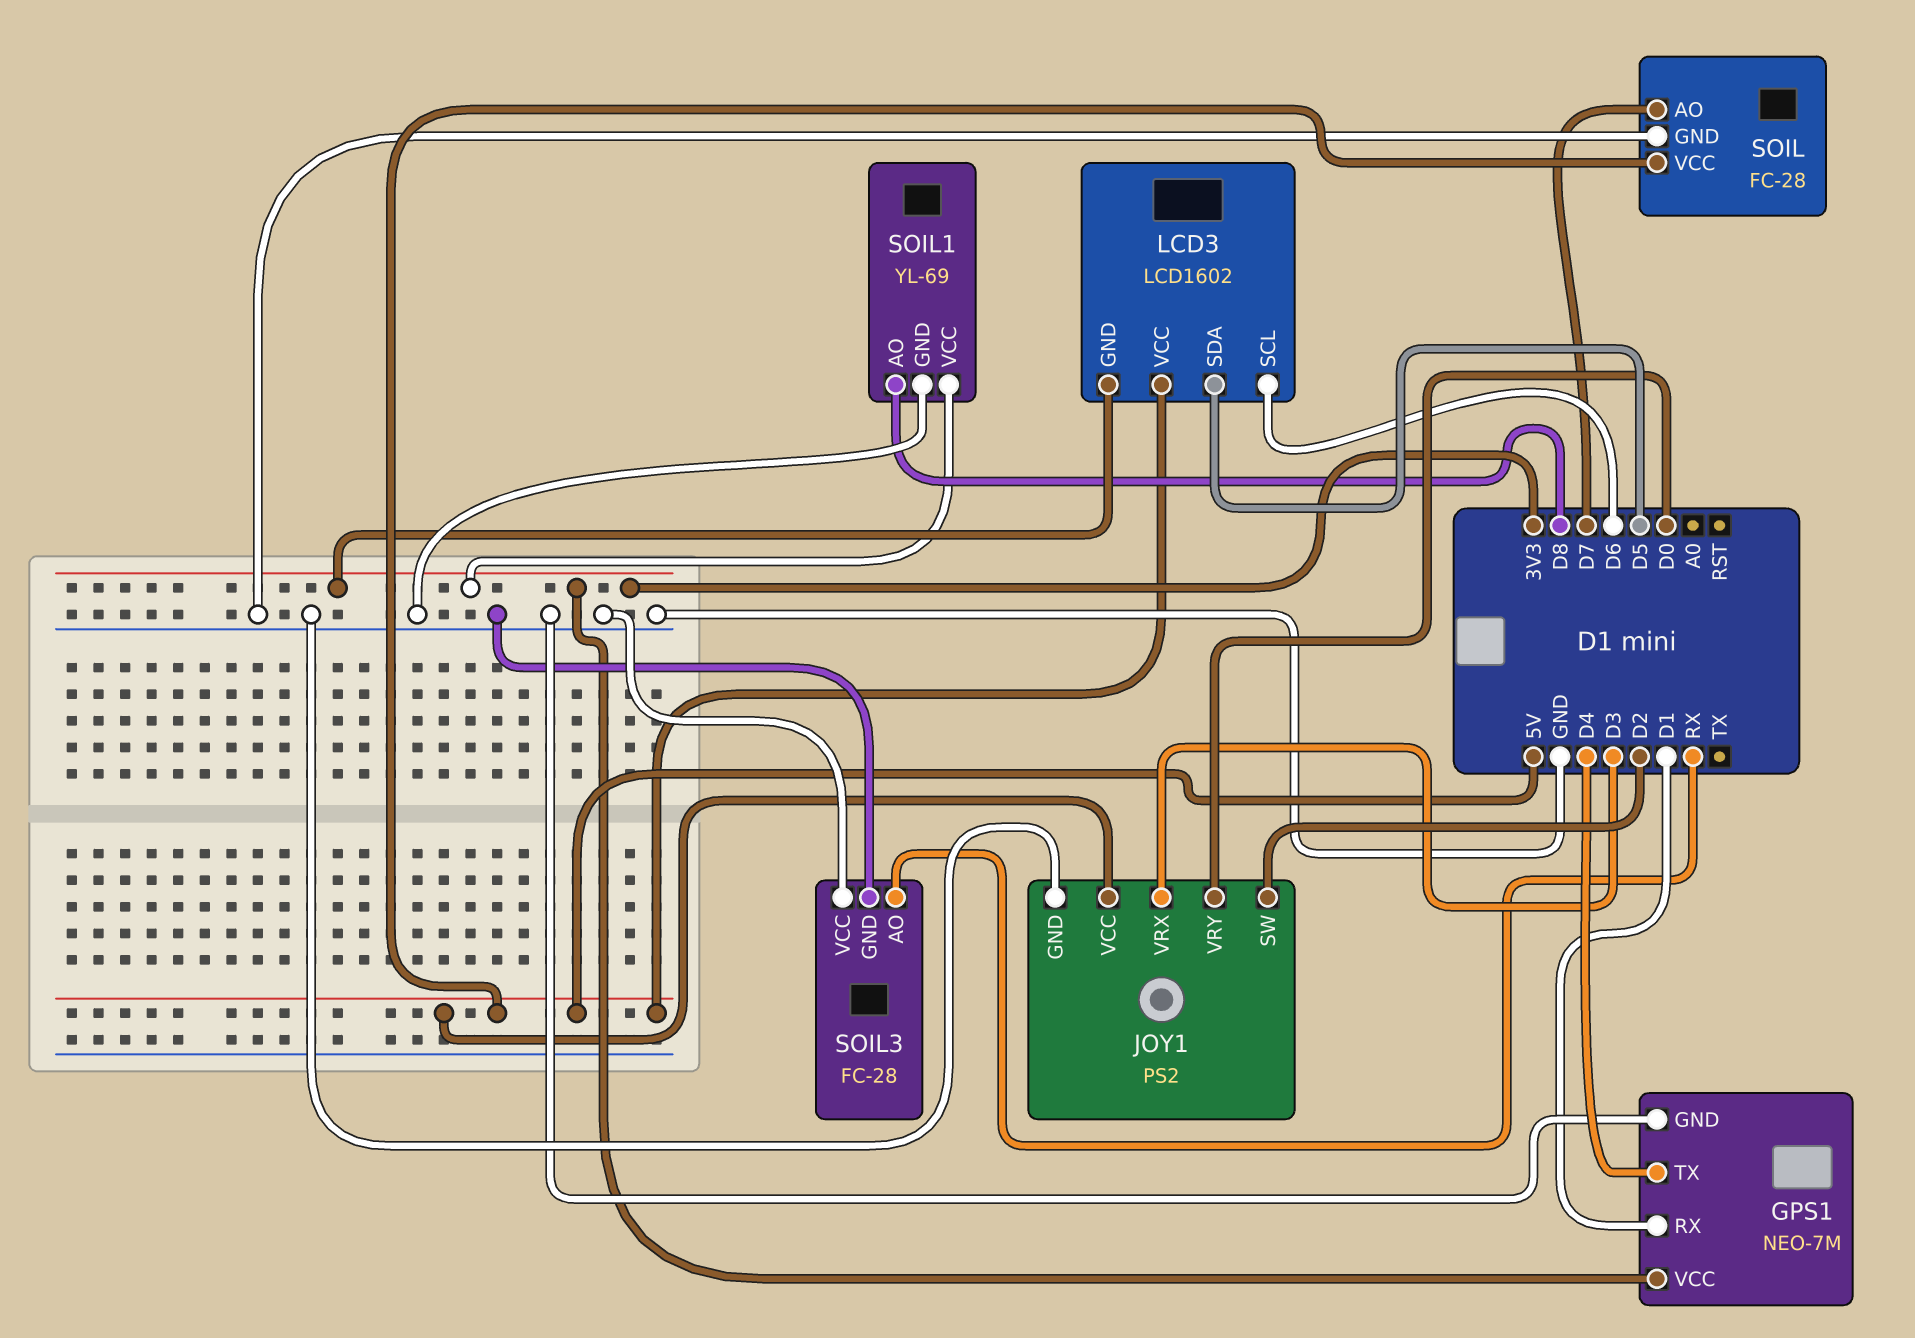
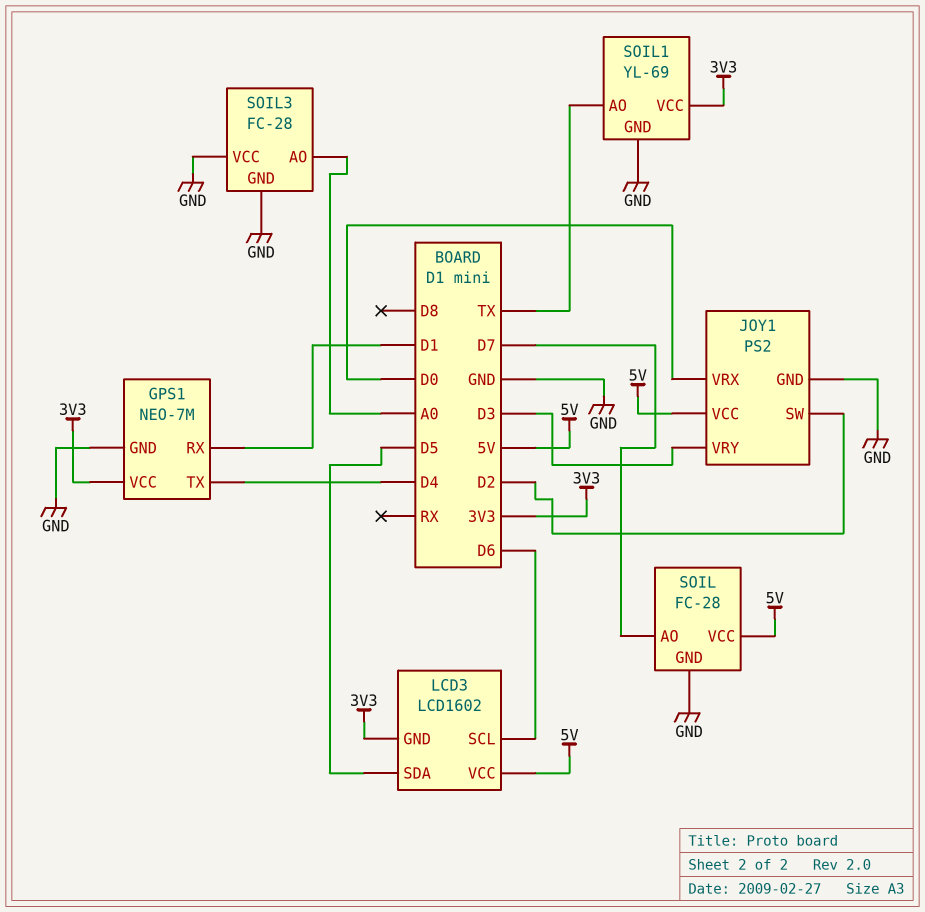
JOY1 pin VRX: D3 -> D0
JOY1 pin VRY: D0 -> D3
SOIL1 pin AO: D8 -> TX
SOIL3 pin AO: RX -> A0

